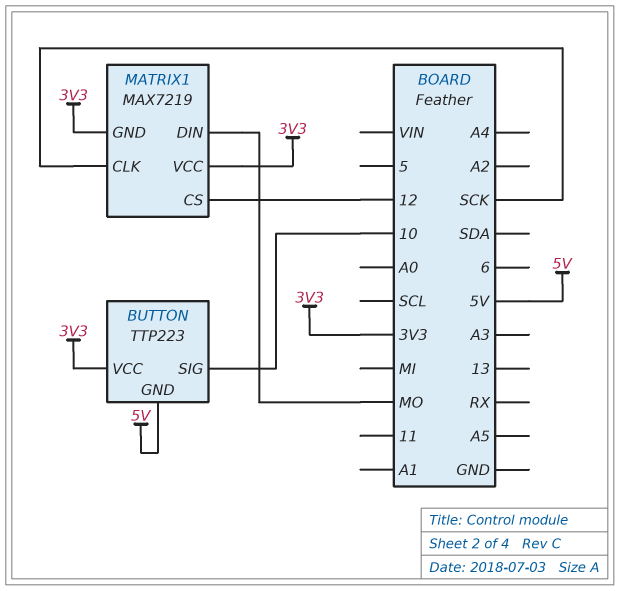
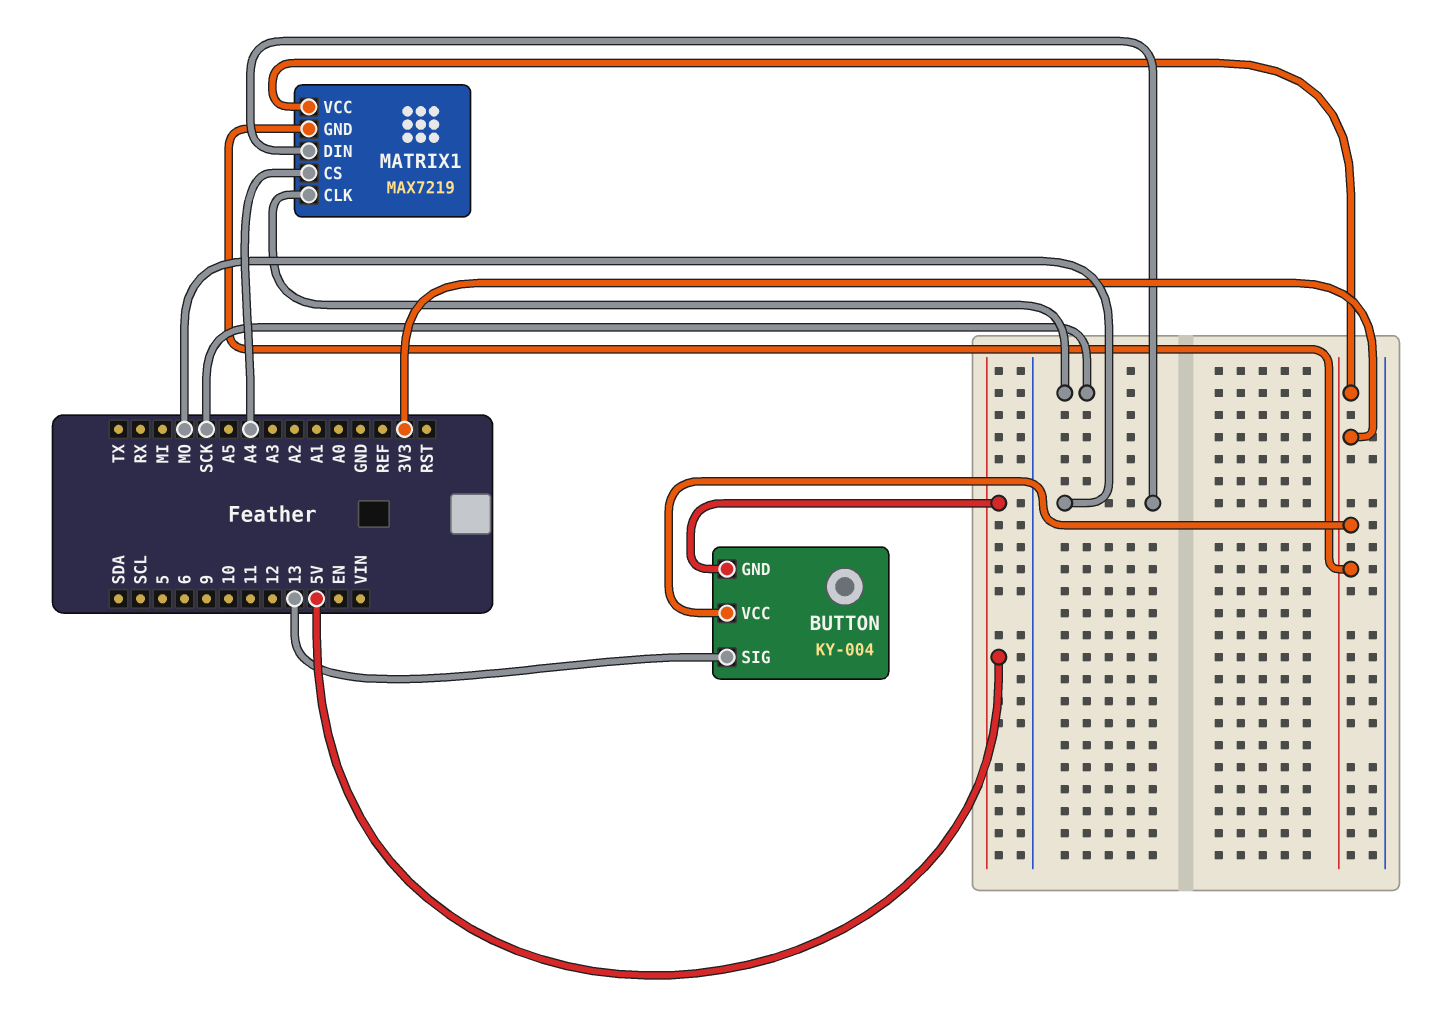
BUTTON: TTP223 -> KY-004
BUTTON pin SIG: 10 -> 13
MATRIX1 pin CS: 12 -> A4

